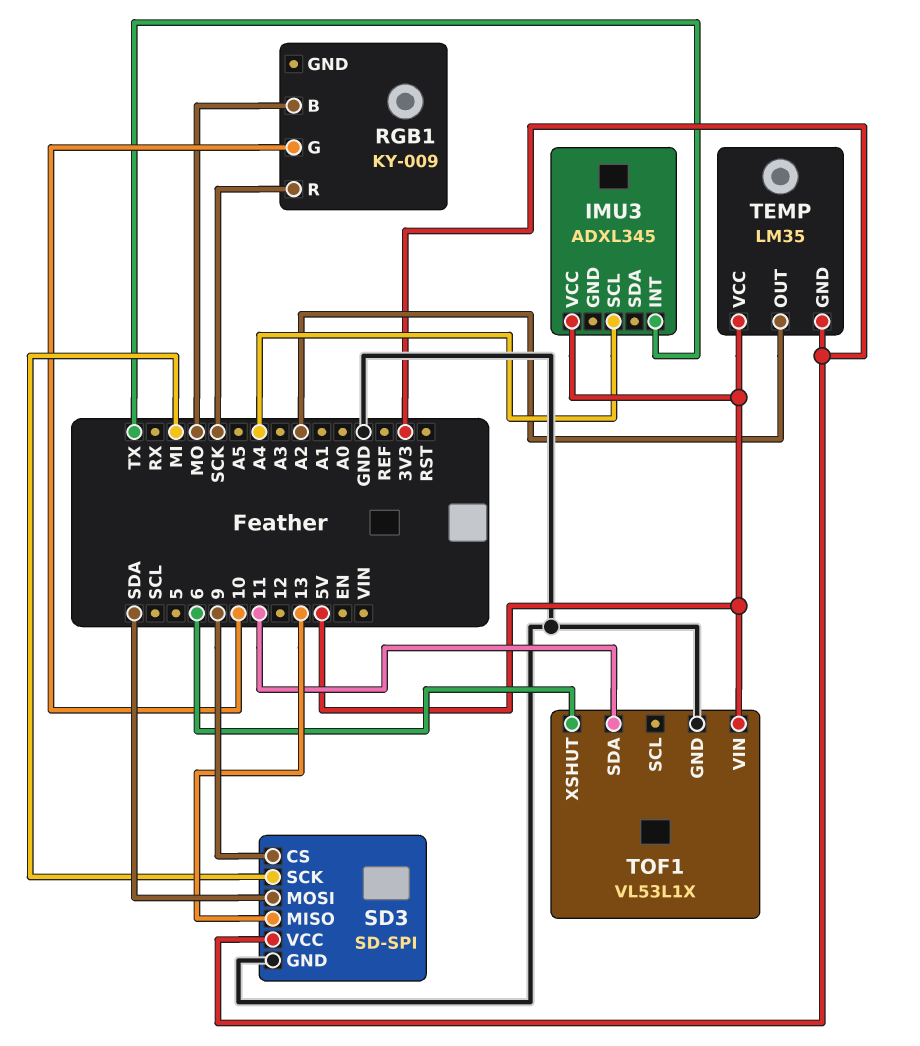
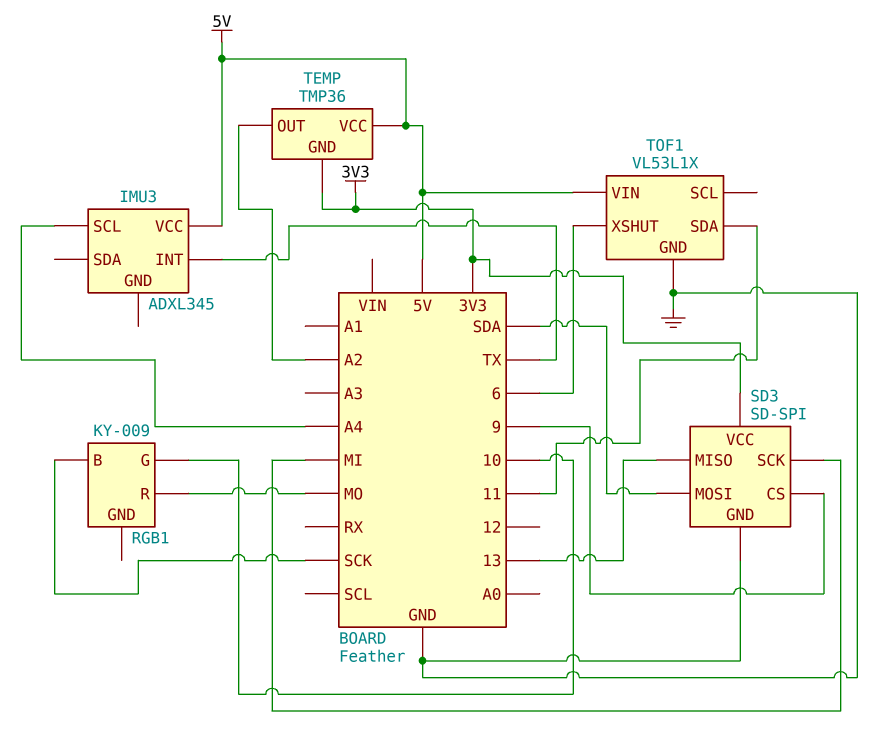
RGB1 pin B: MO -> SCK
RGB1 pin R: SCK -> MO
TEMP: LM35 -> TMP36

